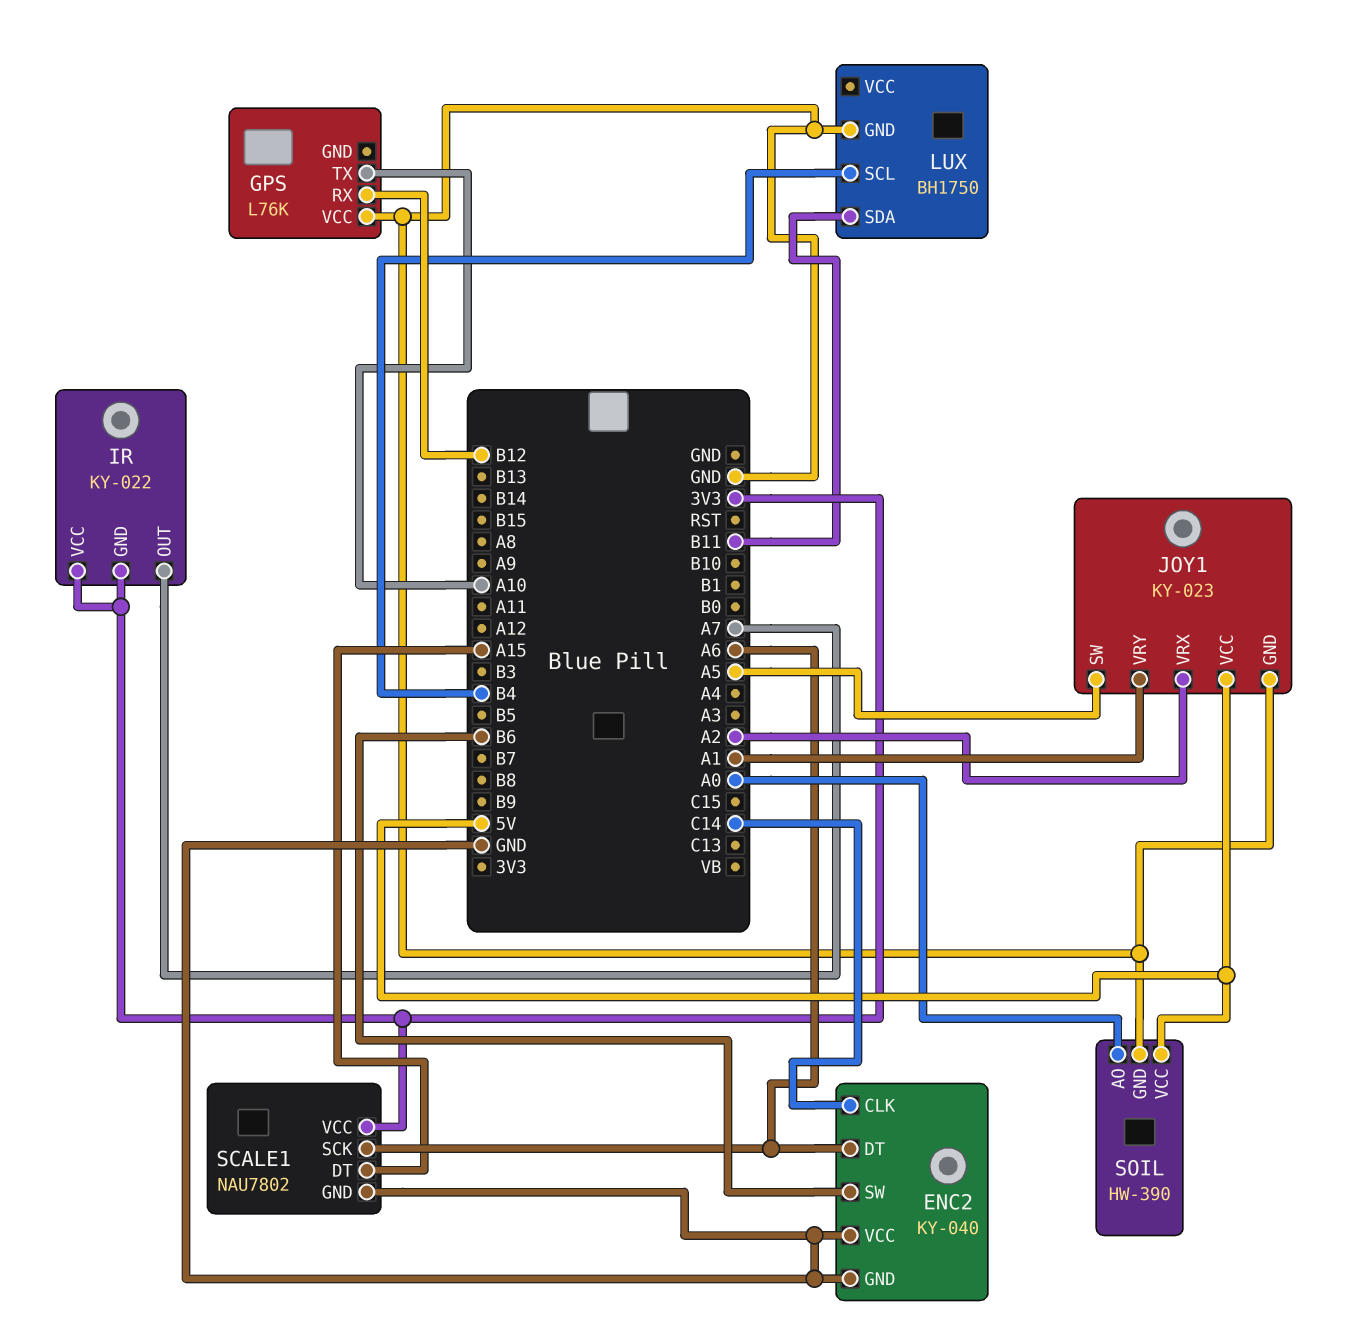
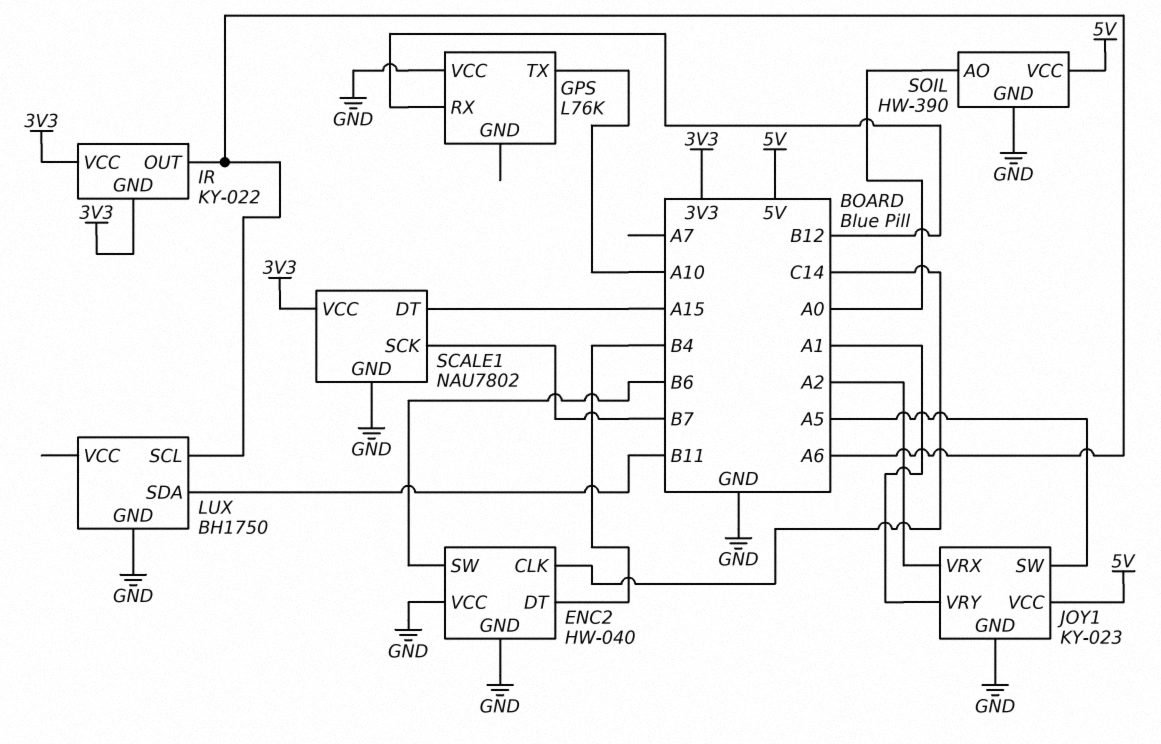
ENC2: KY-040 -> HW-040
ENC2 pin DT: A6 -> B4
IR pin OUT: A7 -> A6
LUX pin SCL: B4 -> A6
SCALE1 pin SCK: A6 -> B7

